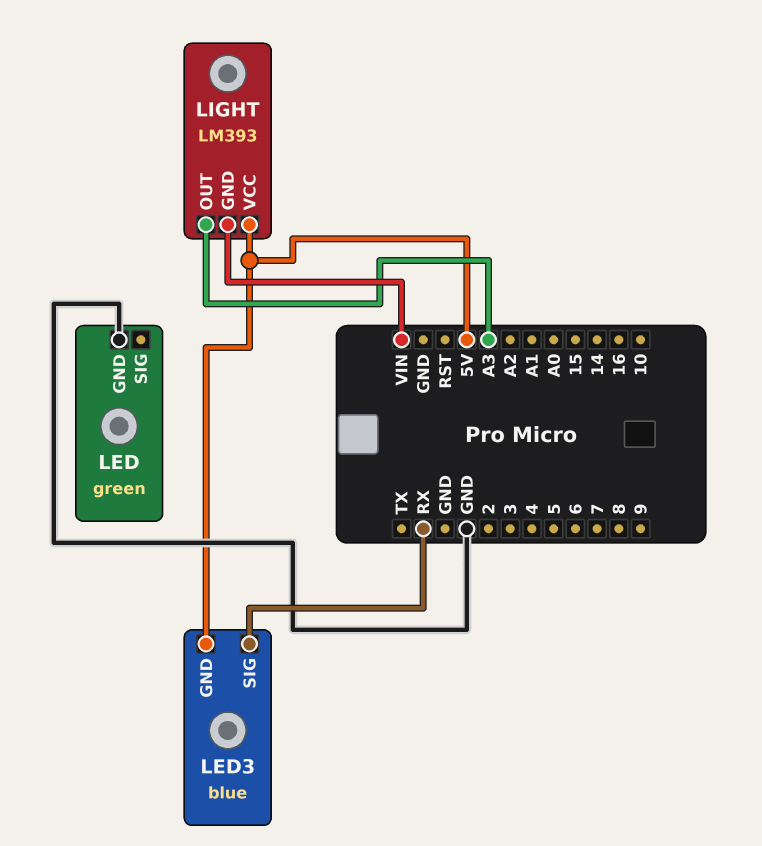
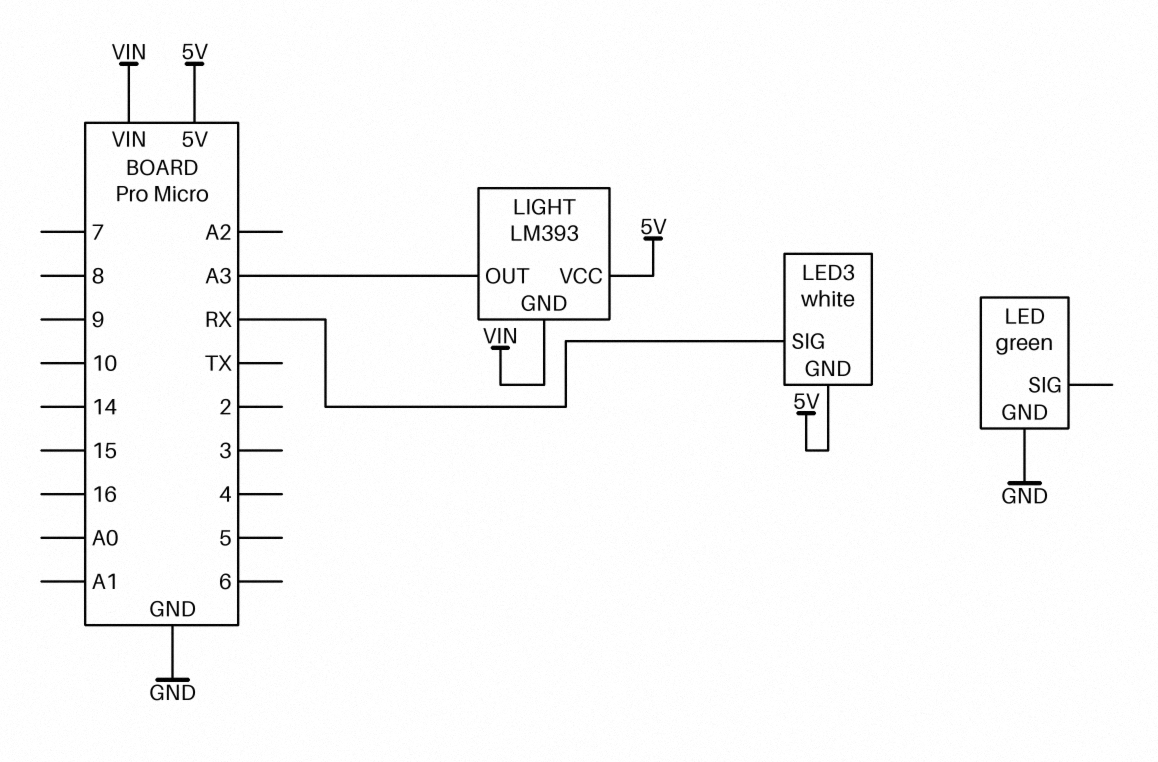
LED3: blue -> white

